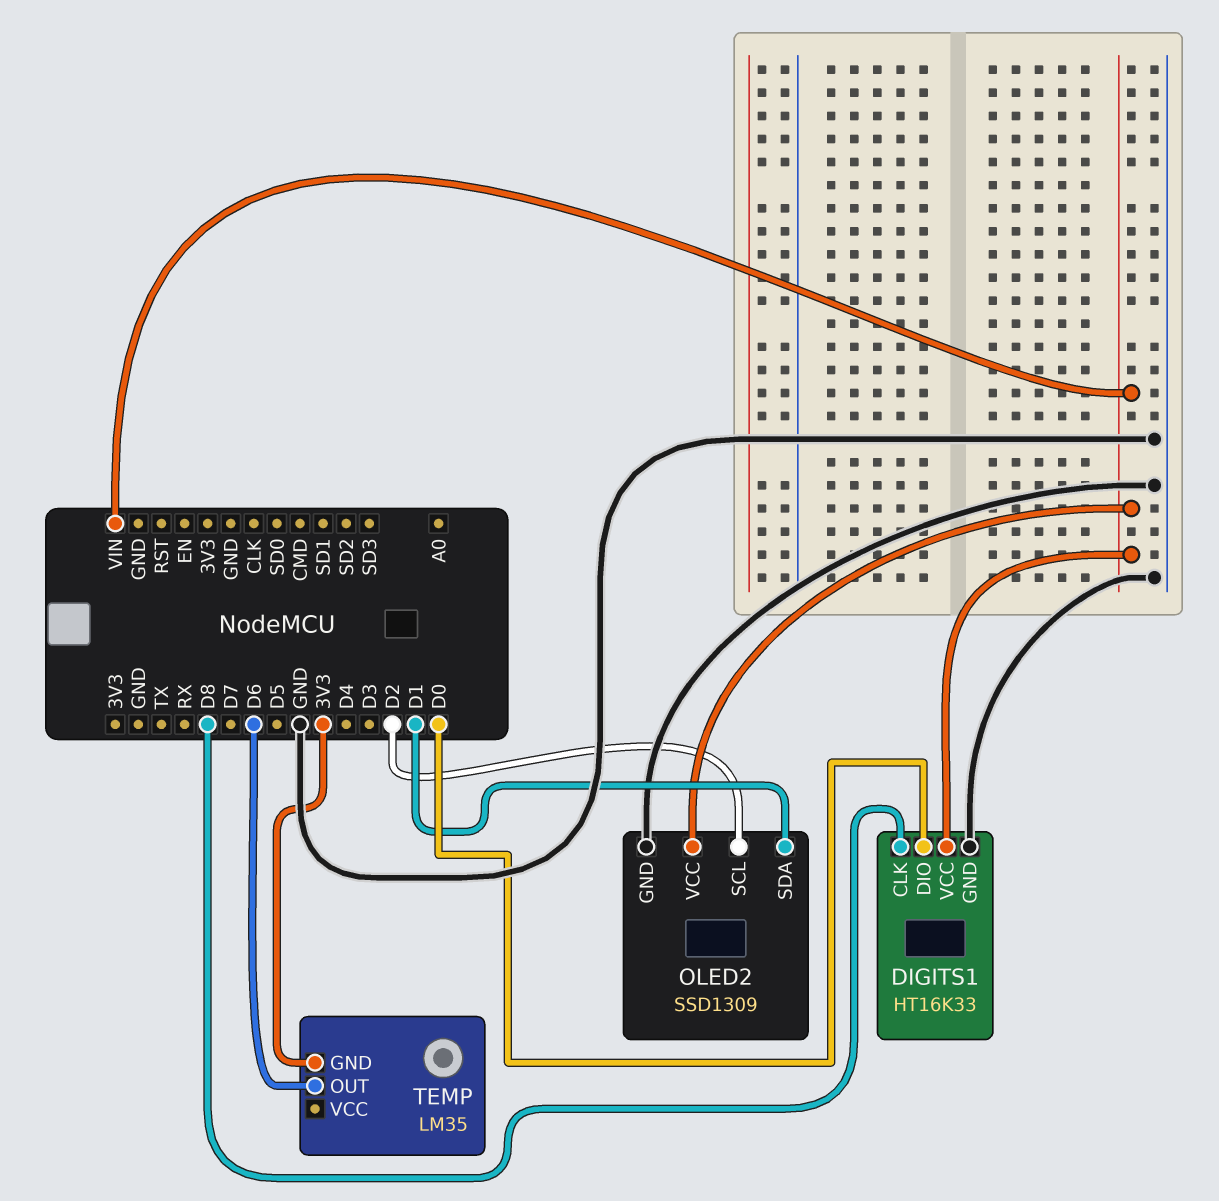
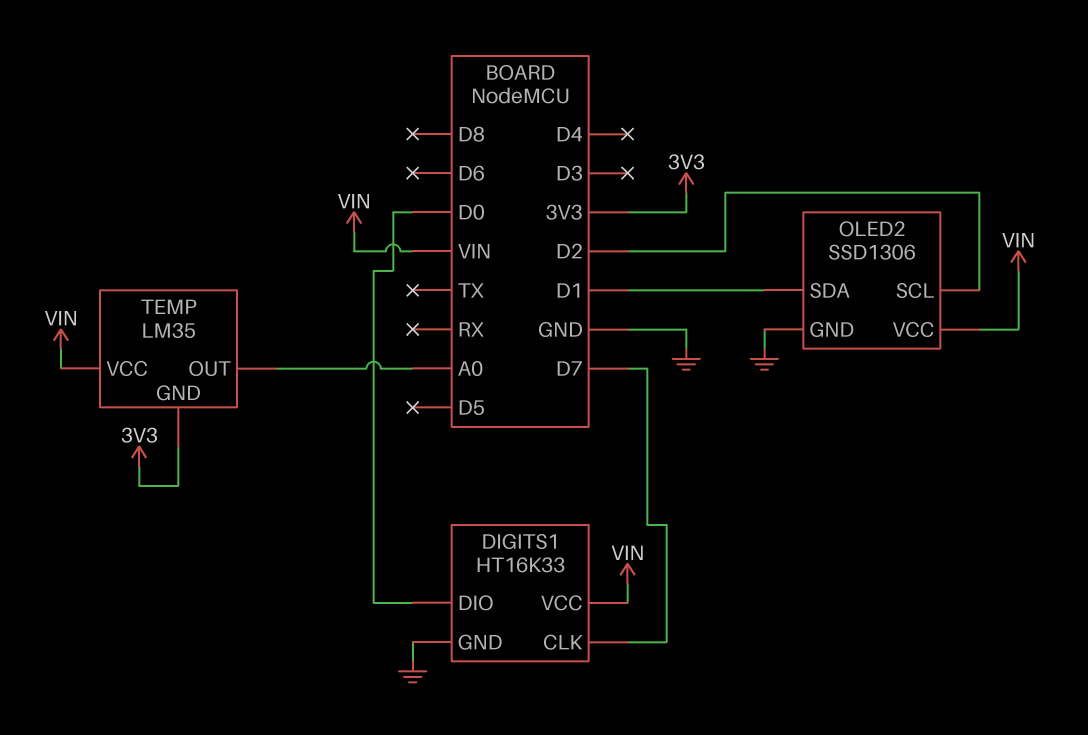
DIGITS1 pin CLK: D8 -> D7
OLED2: SSD1309 -> SSD1306
TEMP pin OUT: D6 -> A0
TEMP pin VCC: none -> VIN

